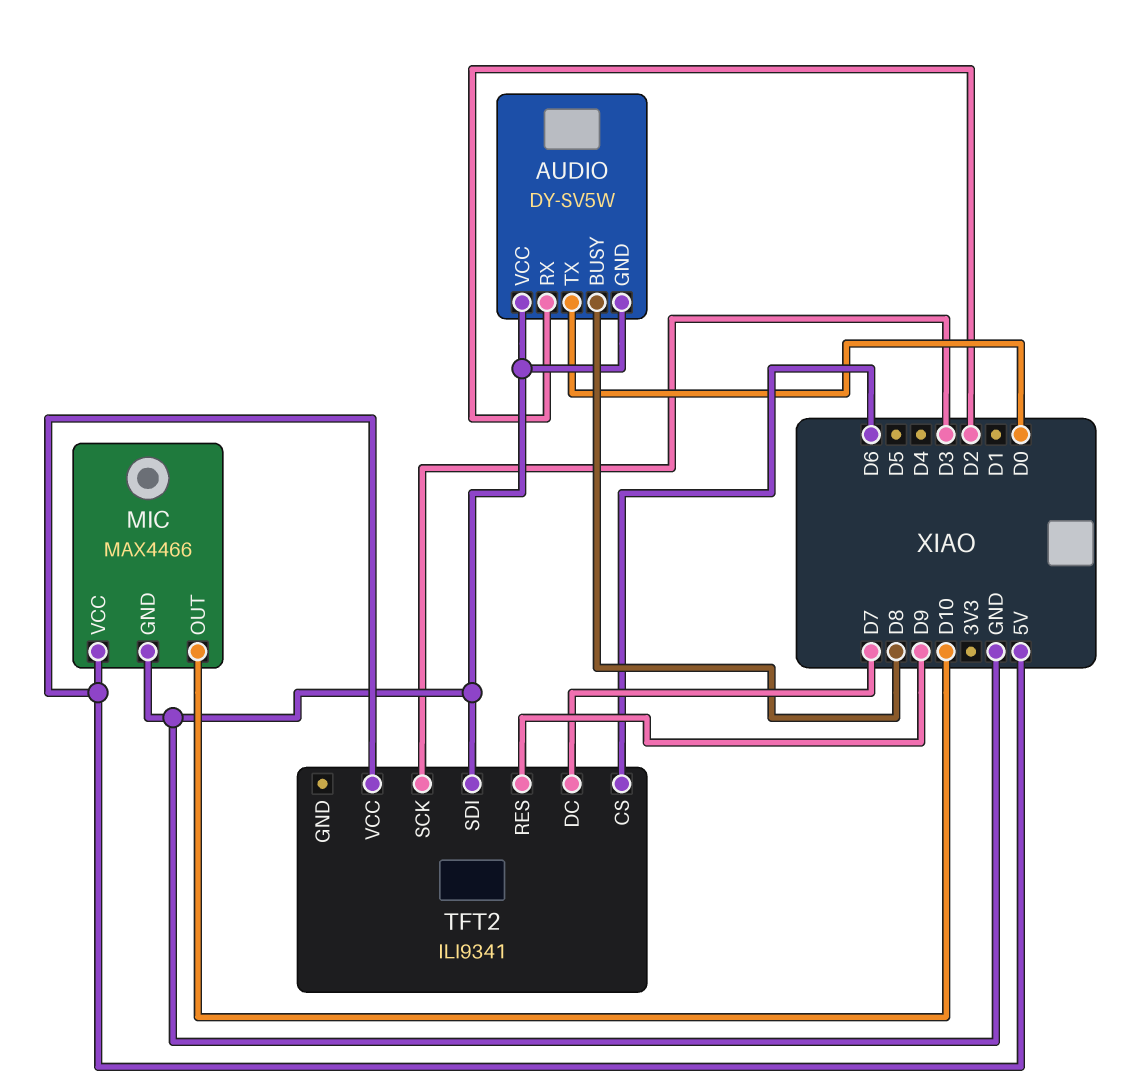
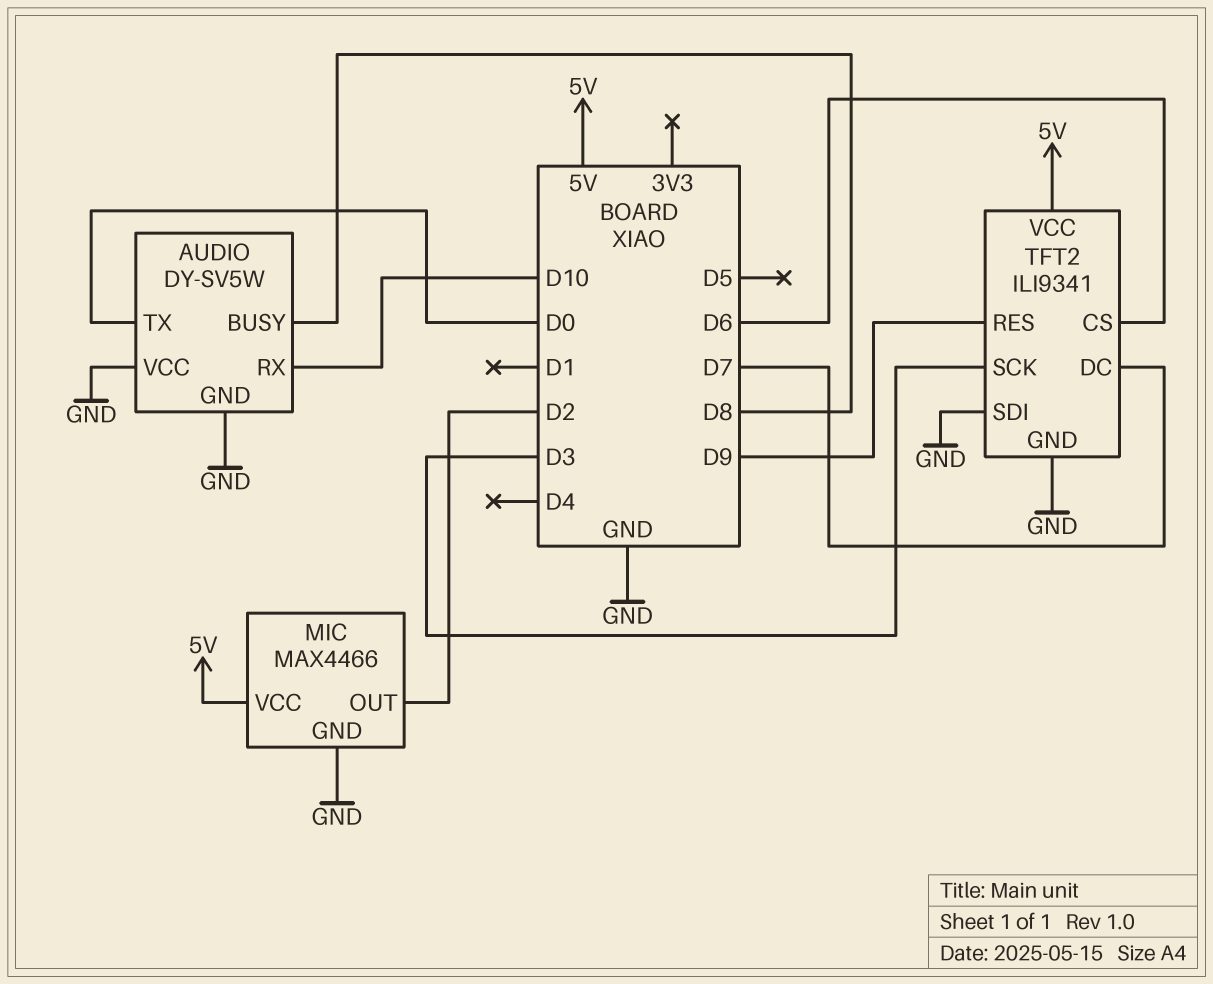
AUDIO pin RX: D2 -> D10
MIC pin OUT: D10 -> D2
TFT2 pin GND: none -> GND

